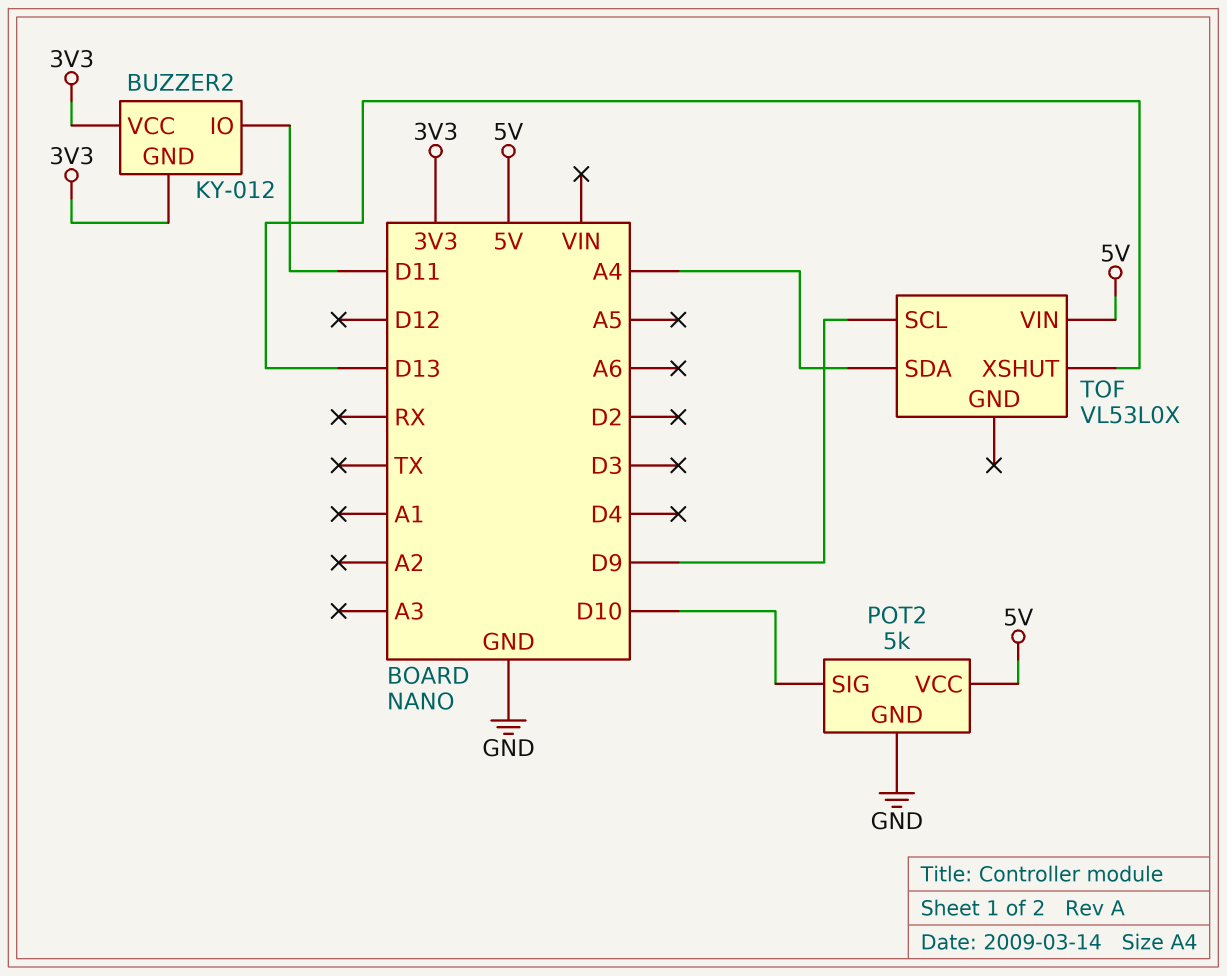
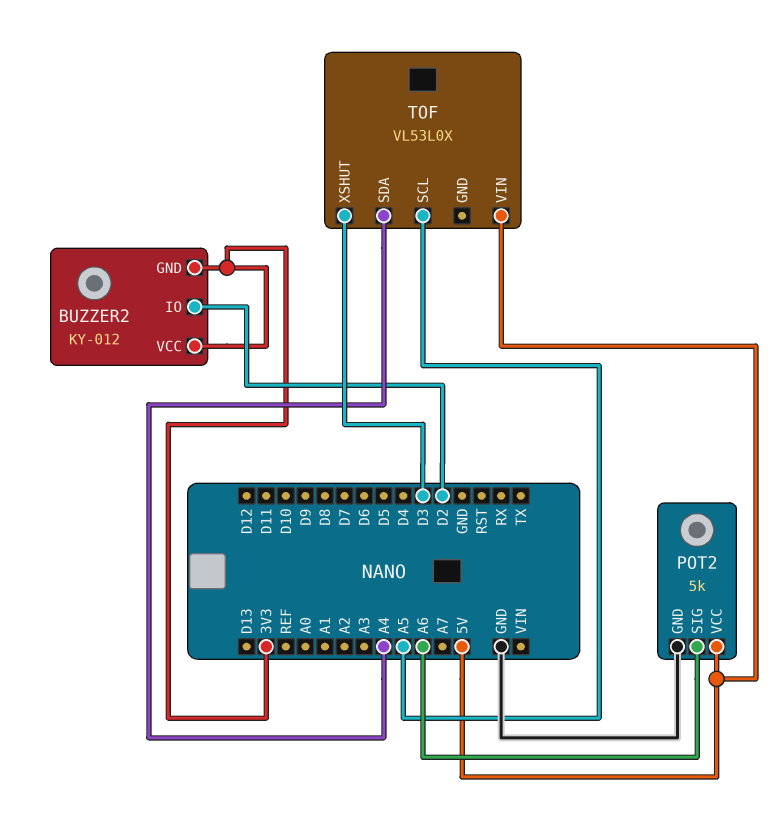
BUZZER2 pin IO: D11 -> D2
POT2 pin SIG: D10 -> A6
TOF pin SCL: D9 -> A5
TOF pin XSHUT: D13 -> D3

